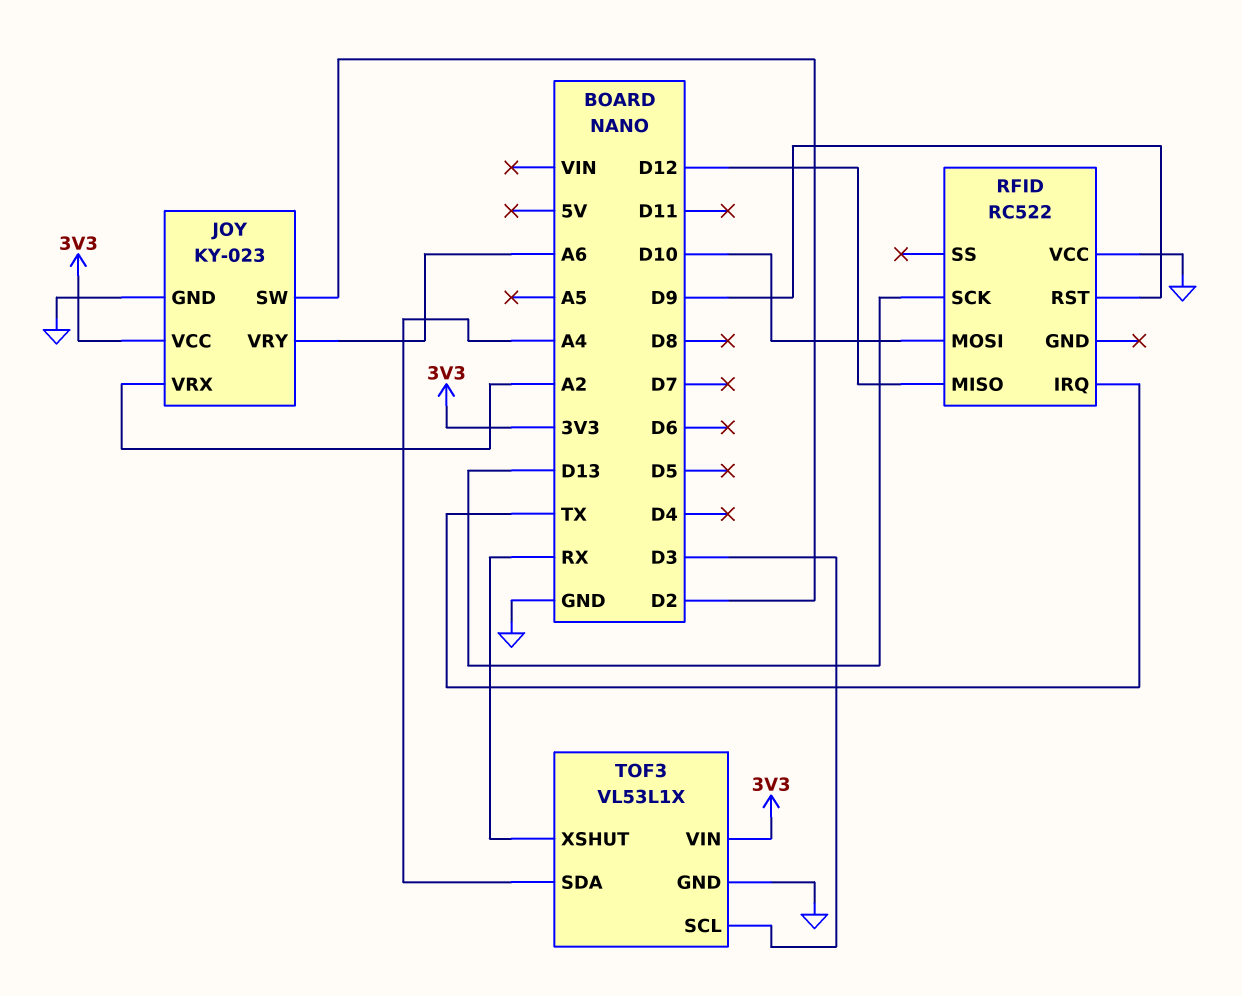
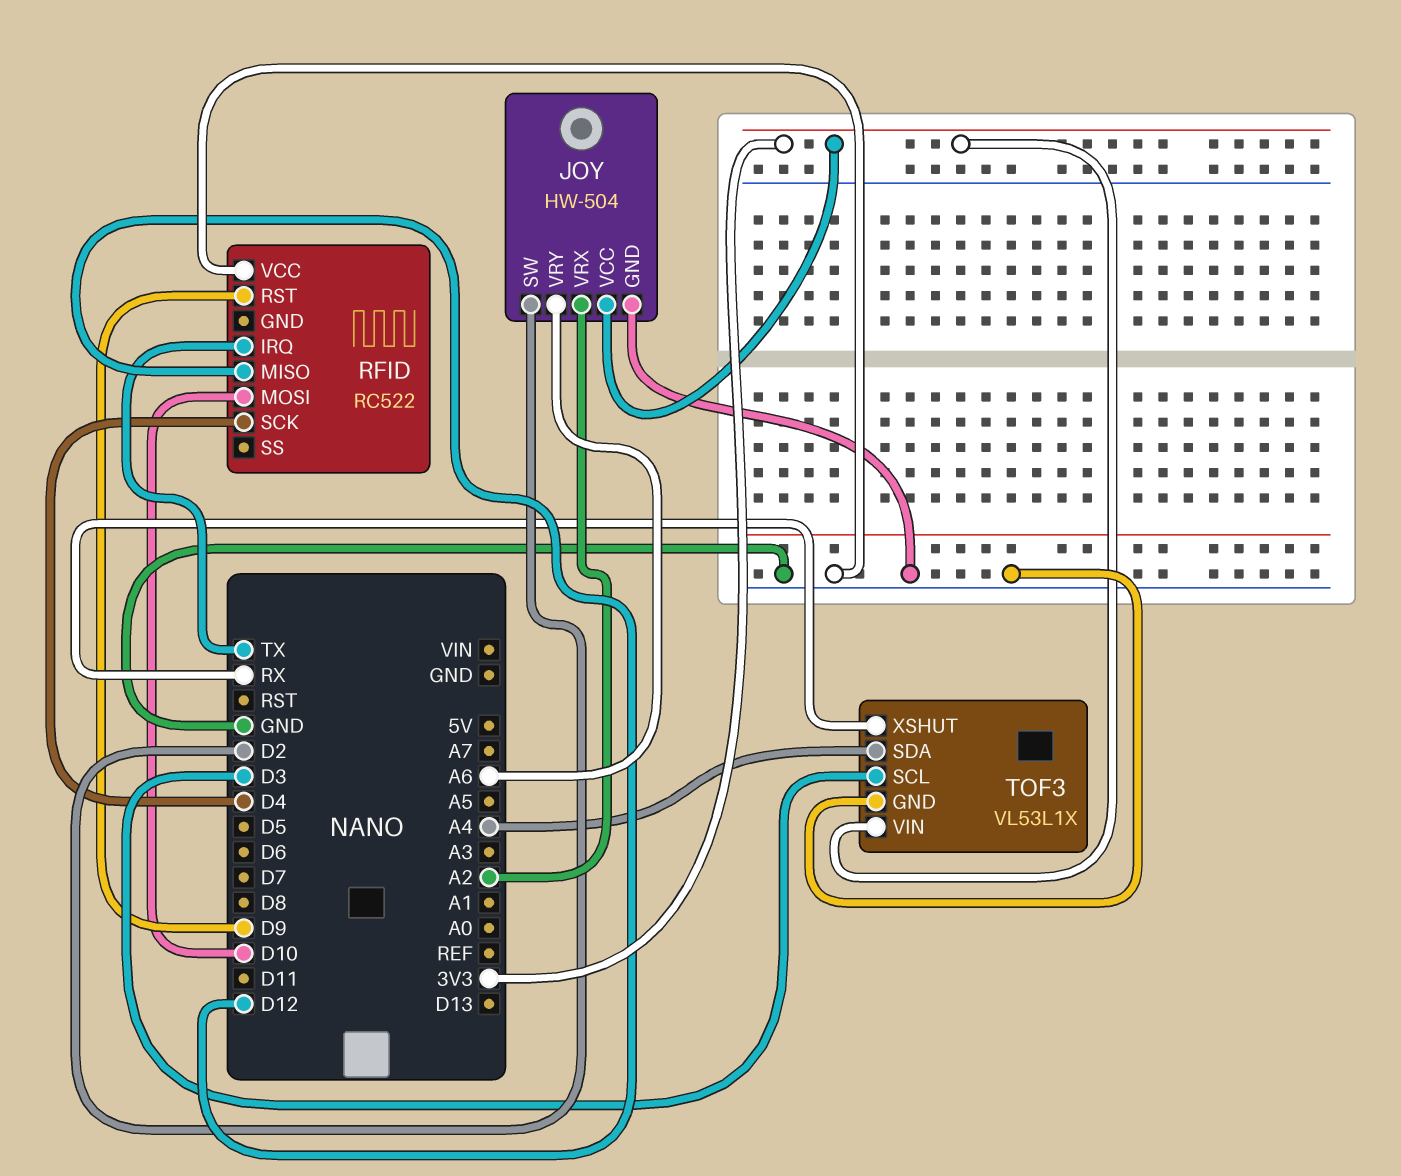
JOY: KY-023 -> HW-504
RFID pin SCK: D13 -> D4

